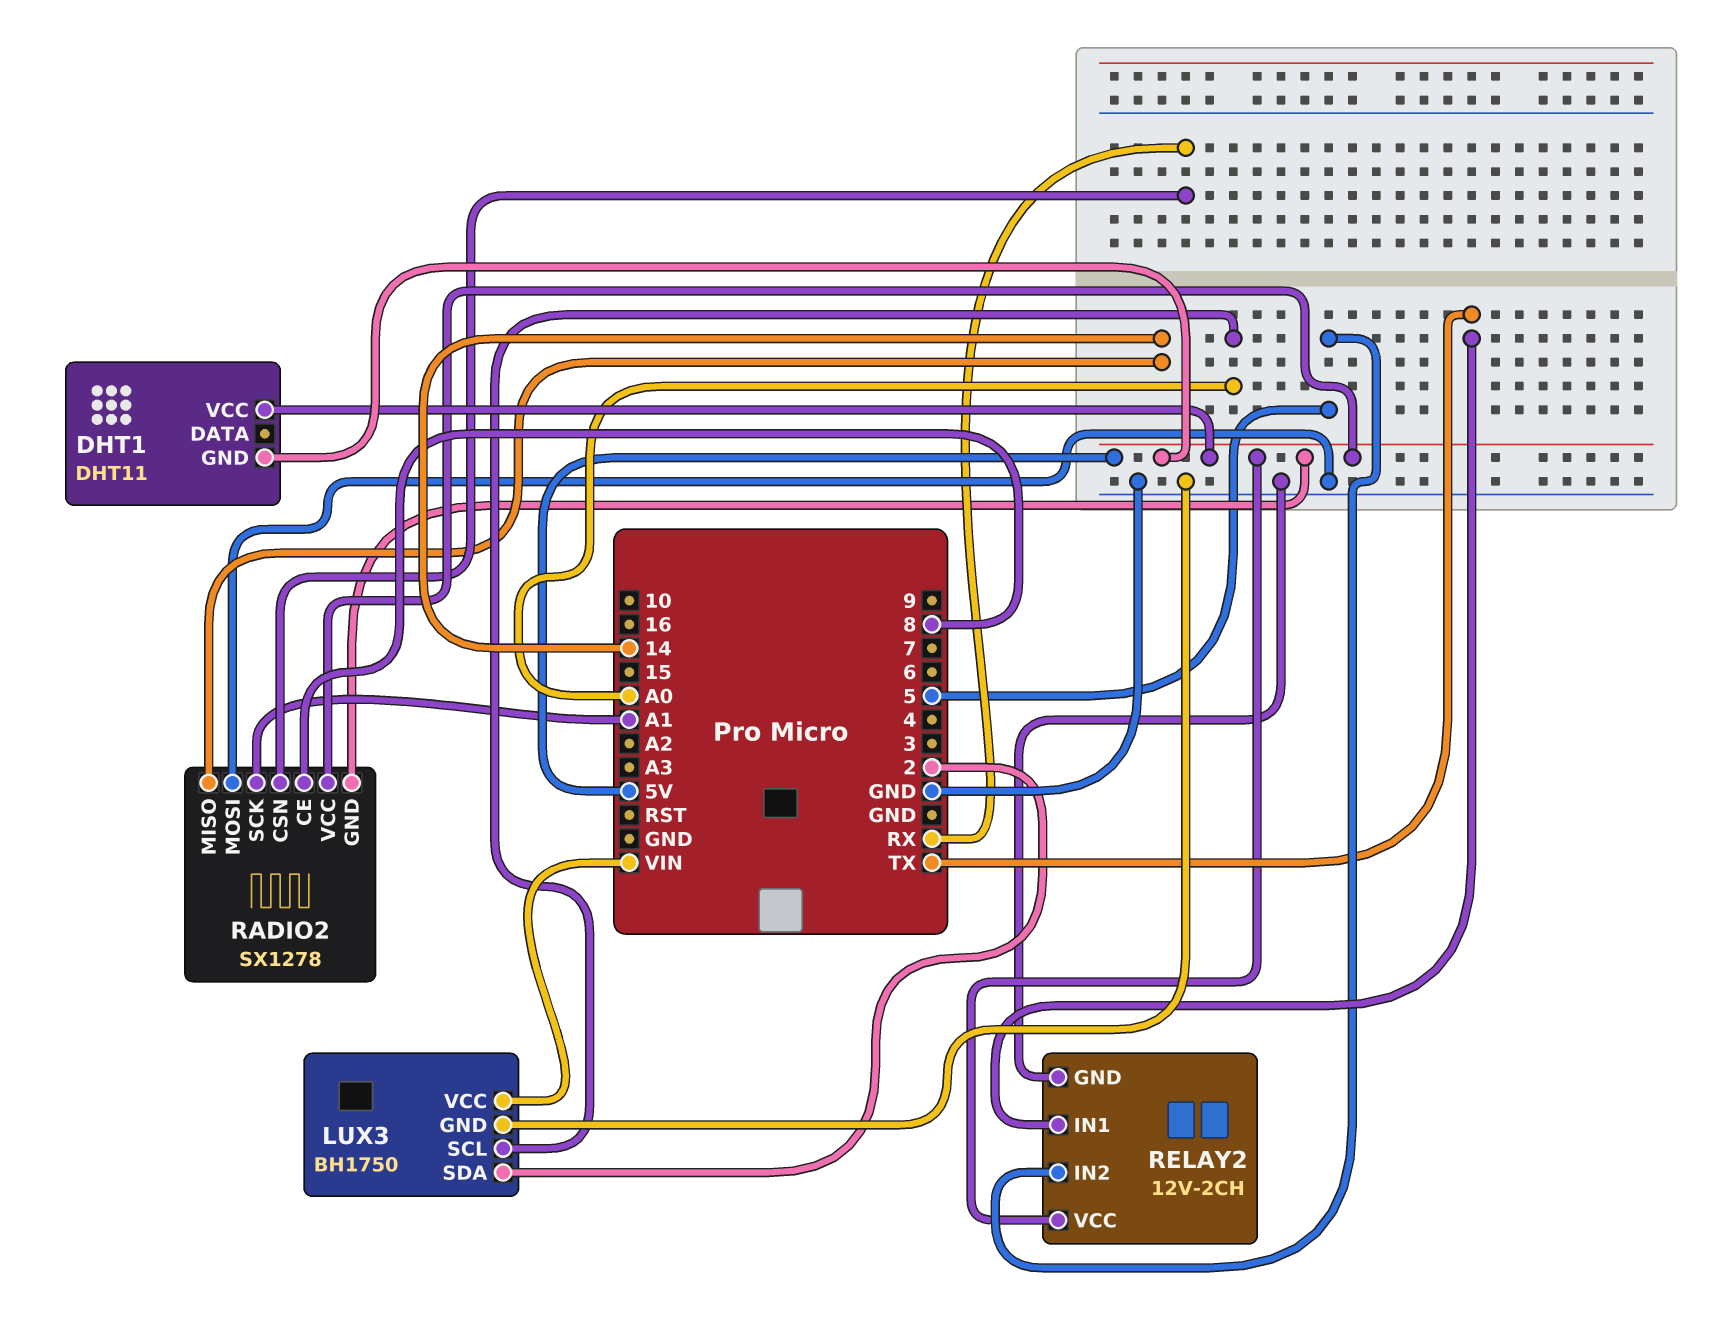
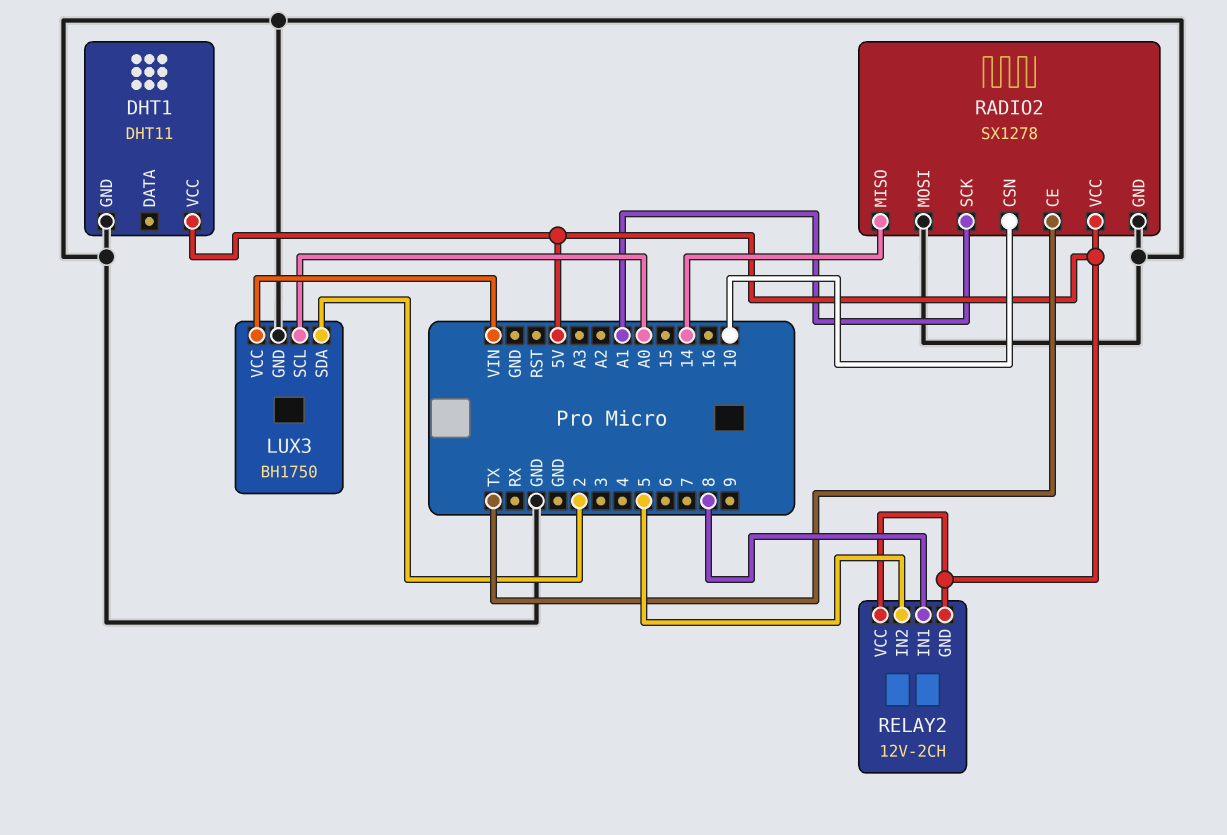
DHT1 pin GND: 5V -> GND
RADIO2 pin CE: 8 -> TX
RADIO2 pin CSN: RX -> 10
RADIO2 pin GND: 5V -> GND
RELAY2 pin GND: GND -> 5V
RELAY2 pin IN1: TX -> 8

